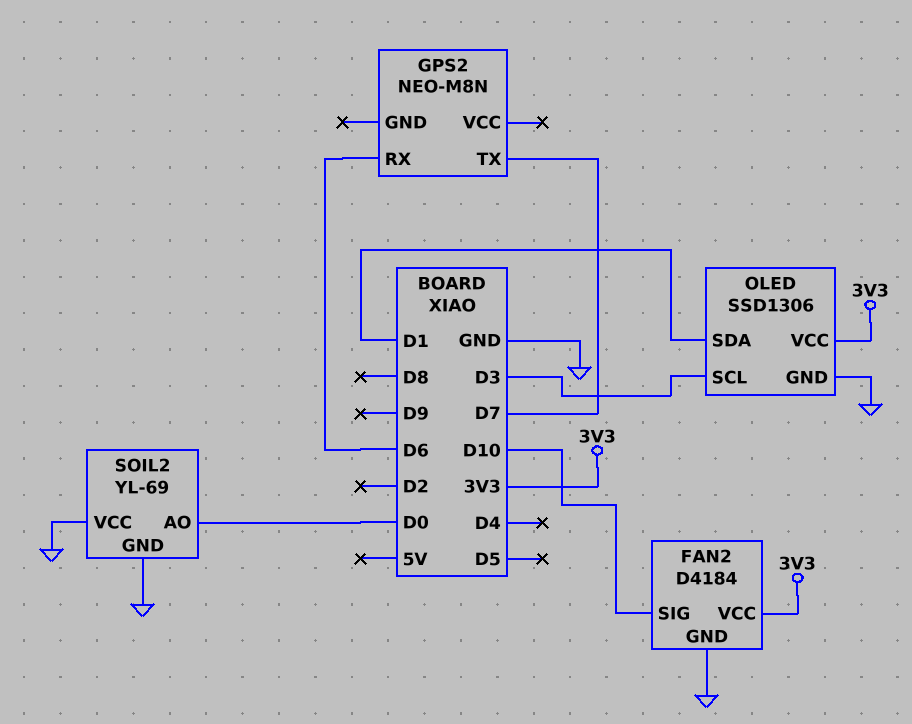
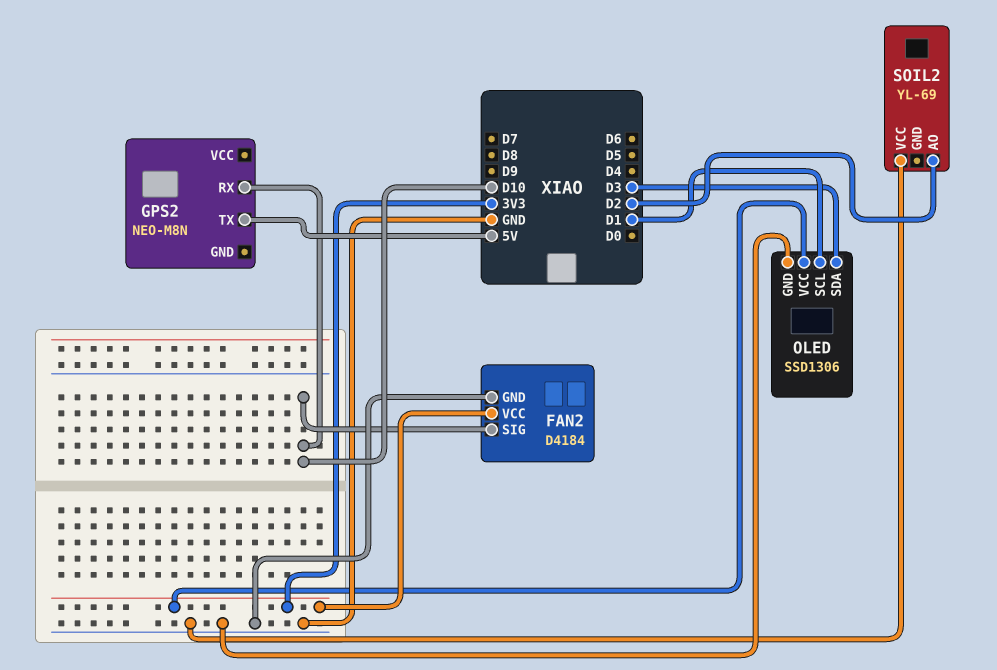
GPS2 pin RX: D6 -> D10
GPS2 pin TX: D7 -> 5V
OLED pin SCL: D3 -> D1
OLED pin SDA: D1 -> D3
SOIL2 pin AO: D0 -> D2
SOIL2 pin GND: GND -> none

